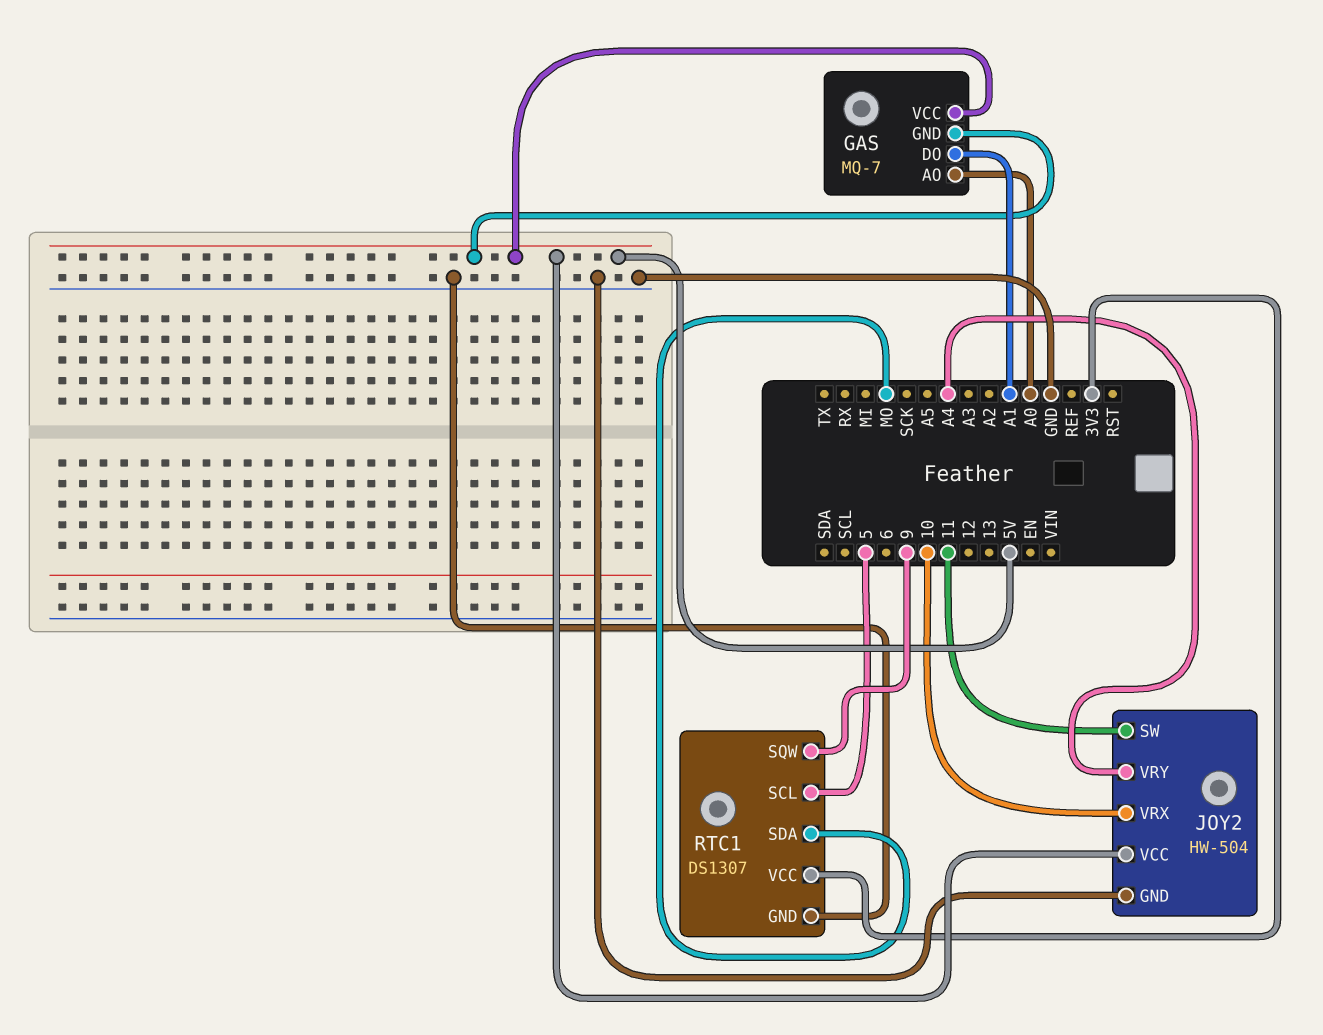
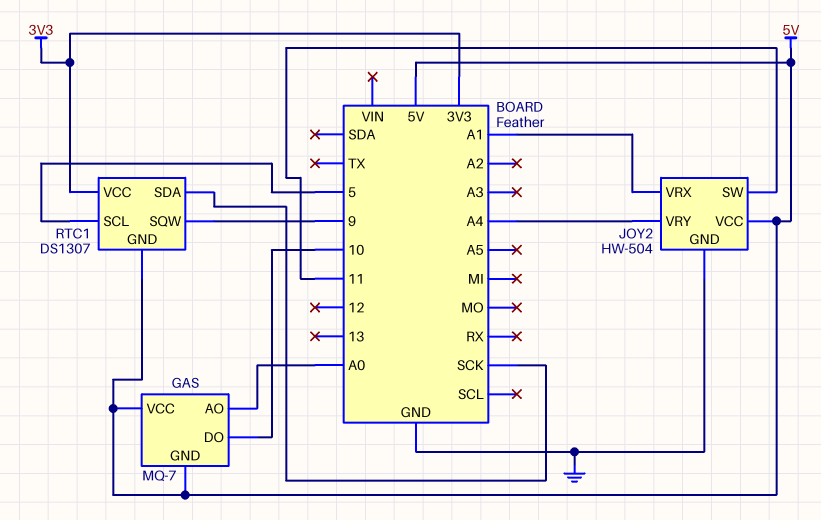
GAS pin DO: A1 -> 10
JOY2 pin VRX: 10 -> A1
RTC1 pin GND: GND -> 5V
RTC1 pin SDA: MO -> SCK

